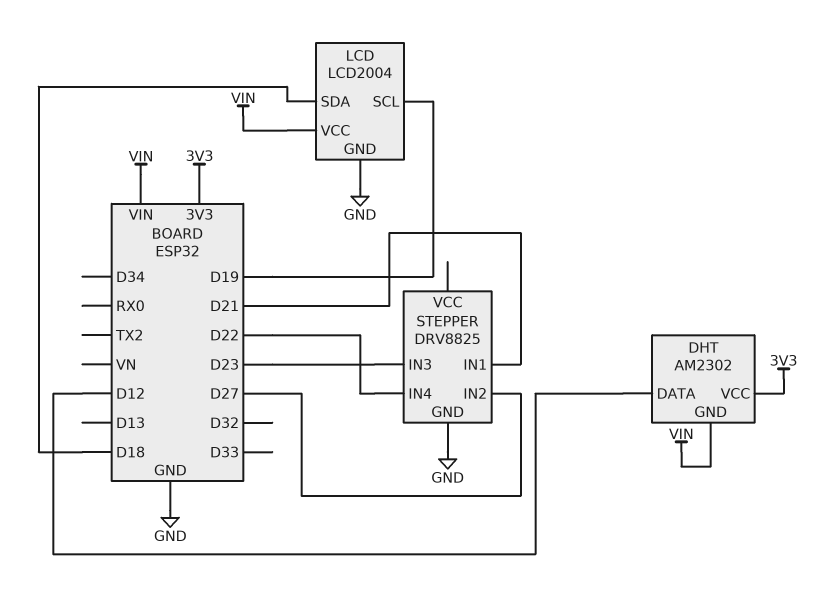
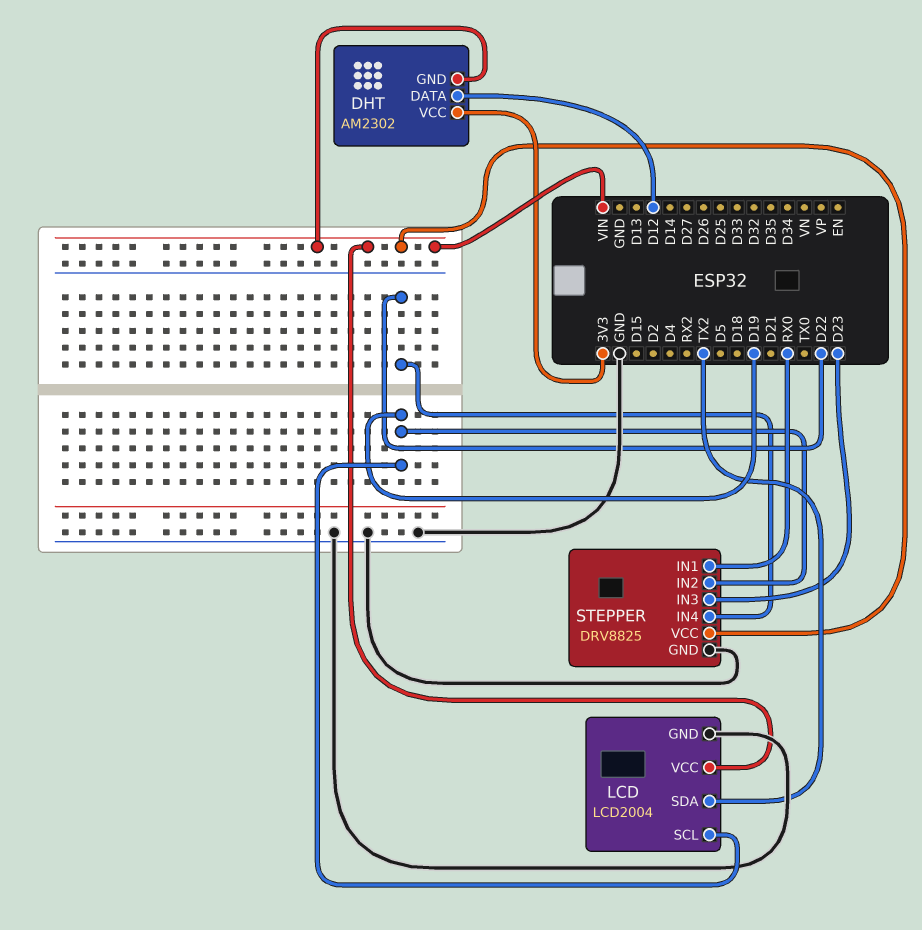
LCD pin SDA: D18 -> TX2
STEPPER pin IN1: D21 -> RX0
STEPPER pin IN2: D27 -> D19
STEPPER pin VCC: none -> VIN

